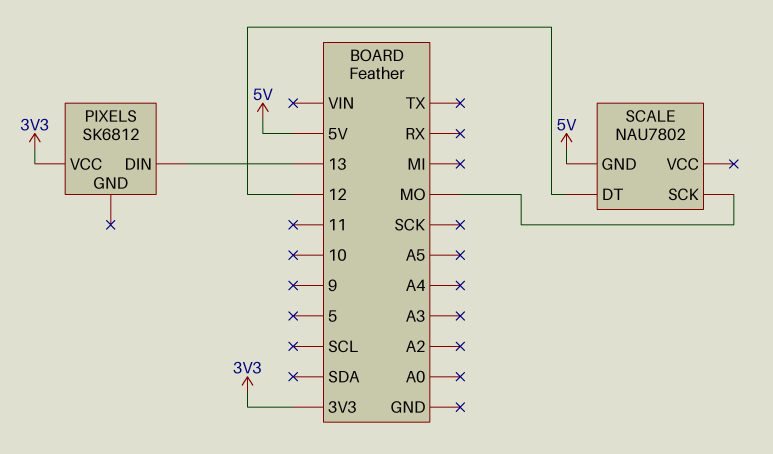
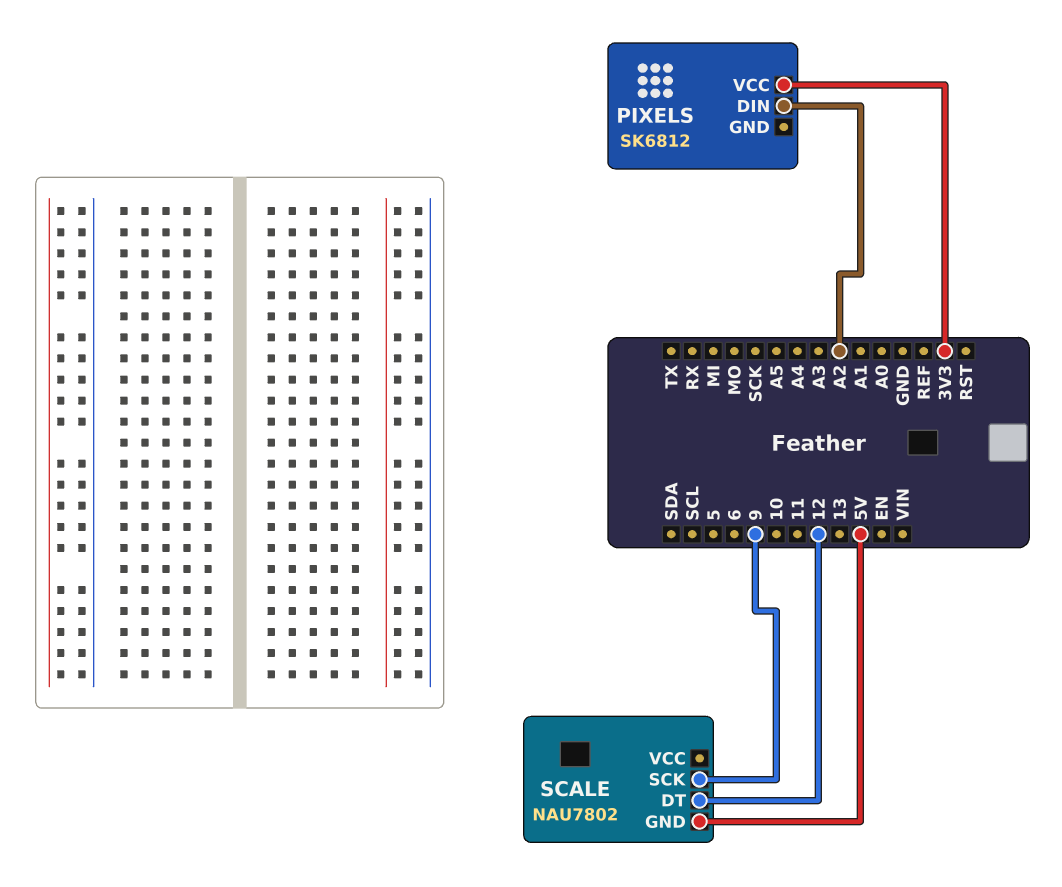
PIXELS pin DIN: 13 -> A2
SCALE pin SCK: MO -> 9

